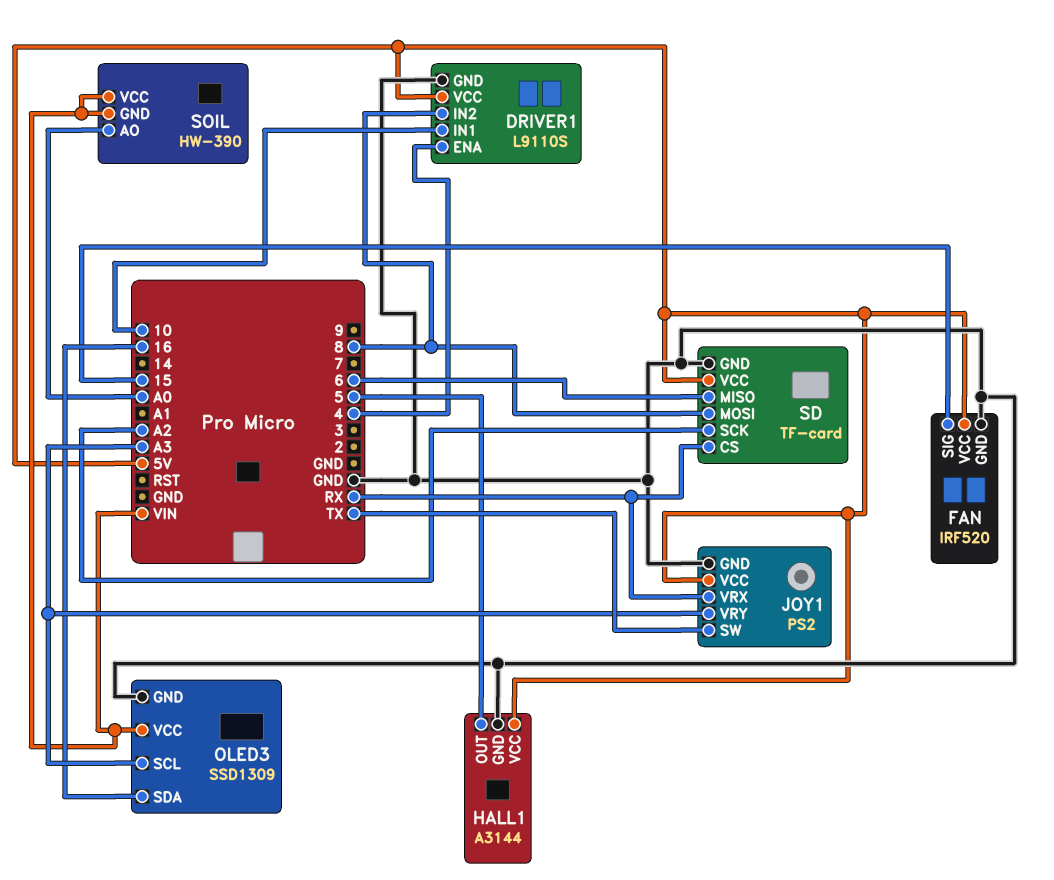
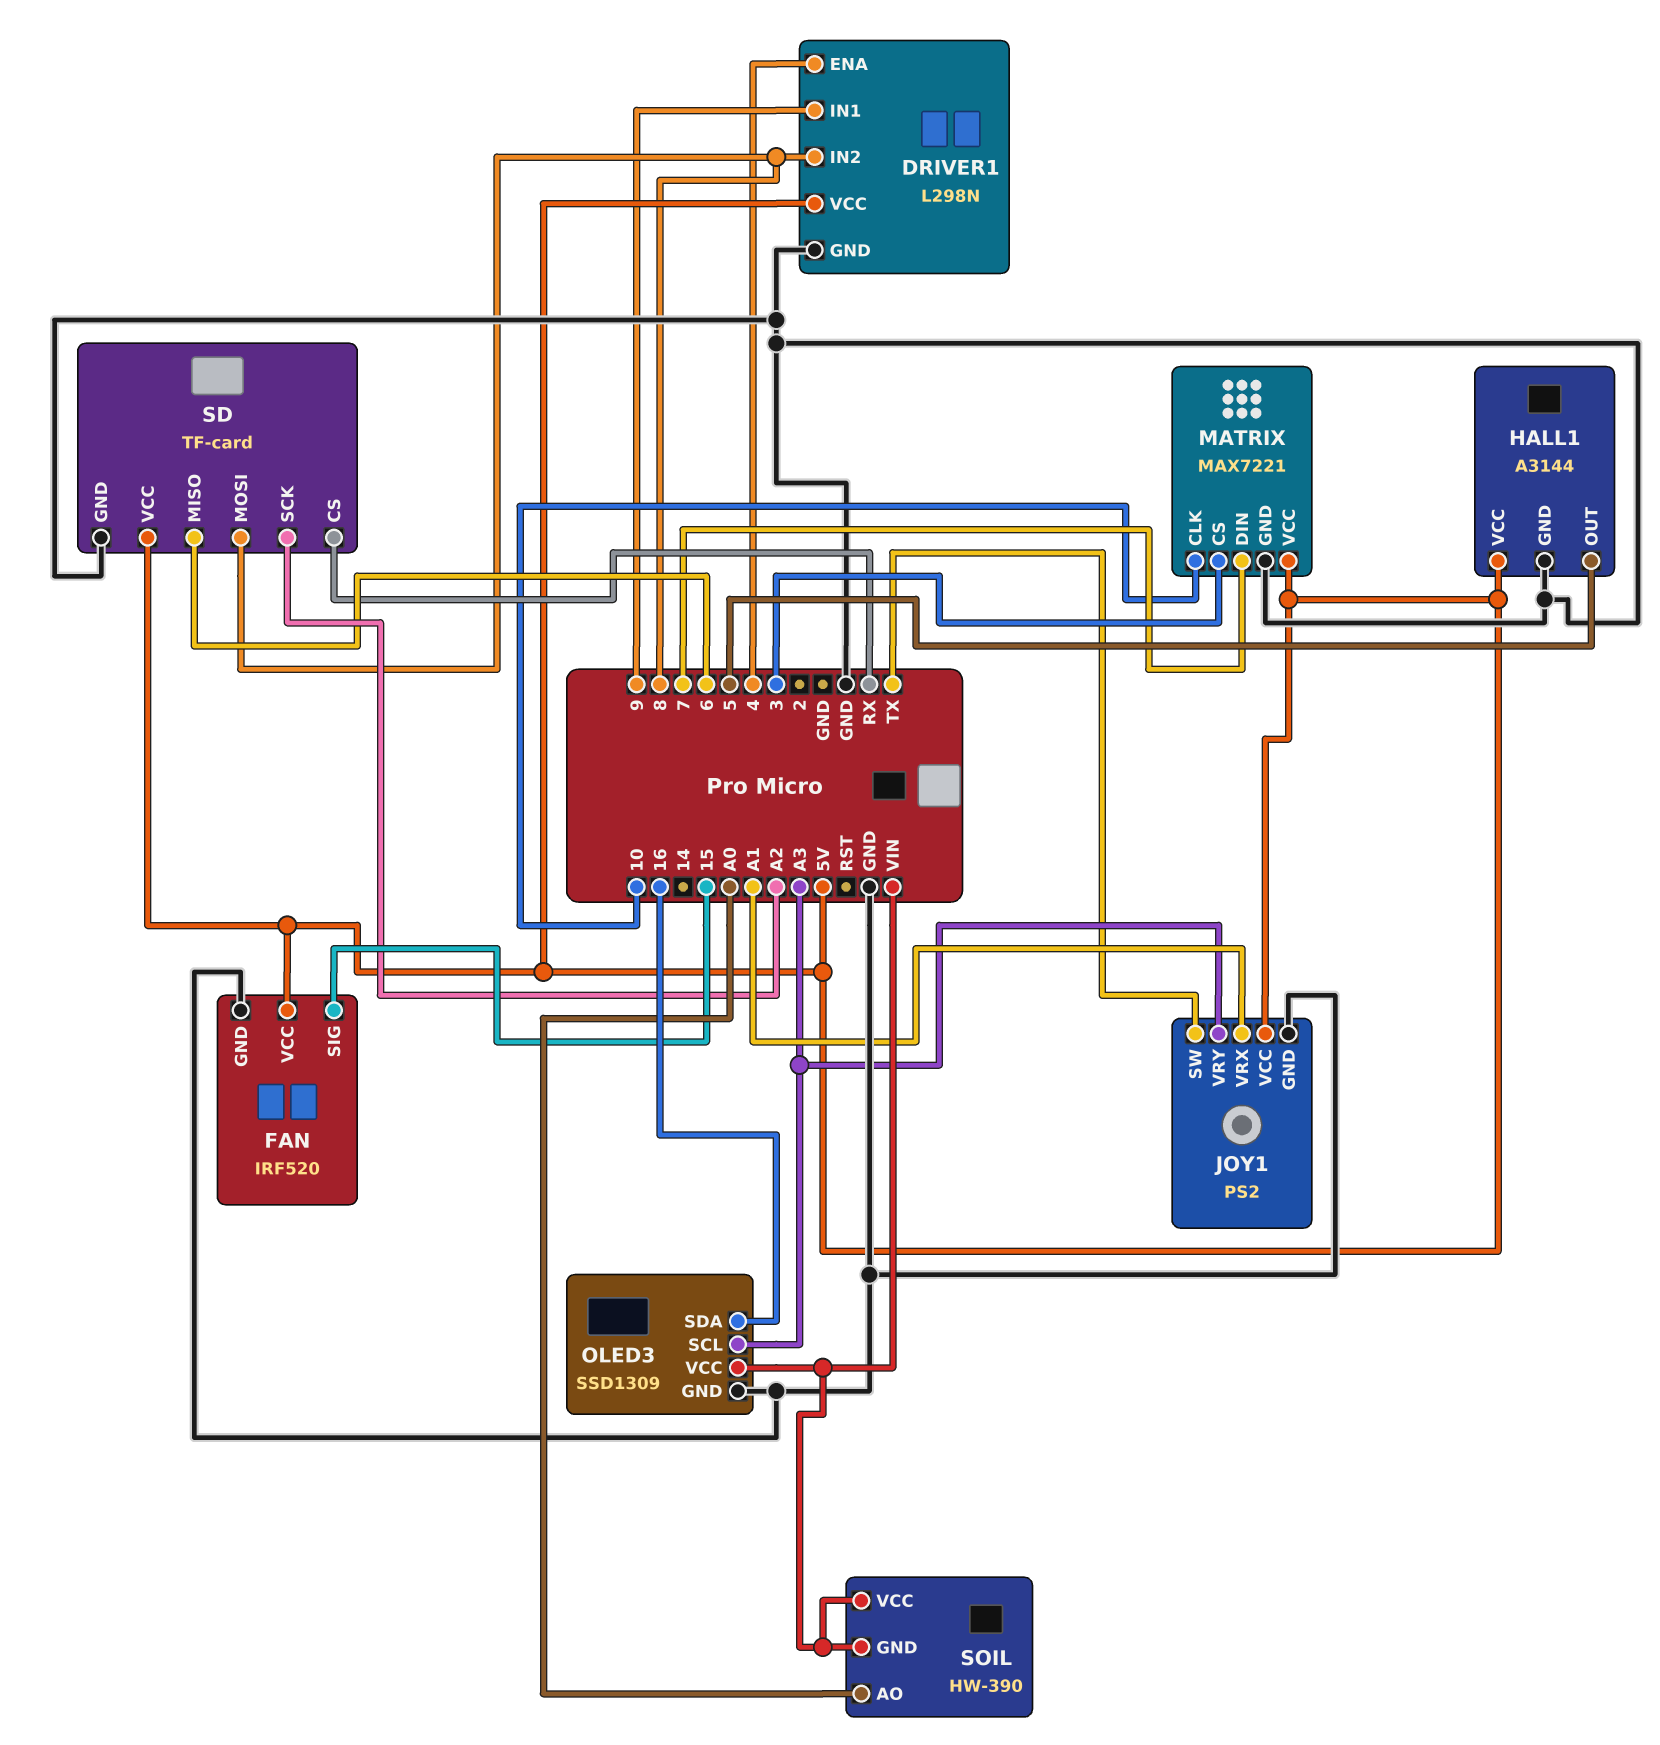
DRIVER1: L9110S -> L298N
DRIVER1 pin IN1: 10 -> 9
JOY1 pin VRX: RX -> A1
MATRIX: none -> MAX7221
MATRIX pin CLK: none -> 10
MATRIX pin CS: none -> 3
MATRIX pin DIN: none -> 7
MATRIX pin GND: none -> GND
MATRIX pin VCC: none -> 5V

